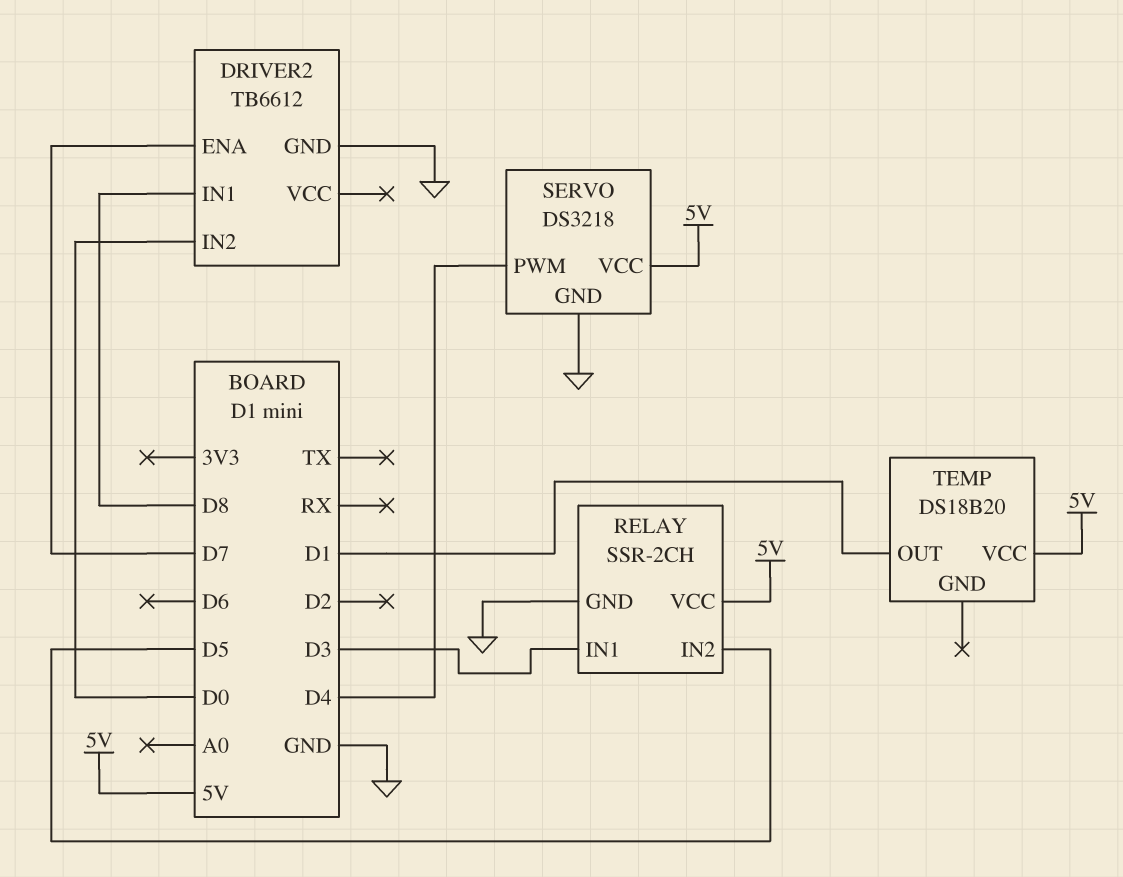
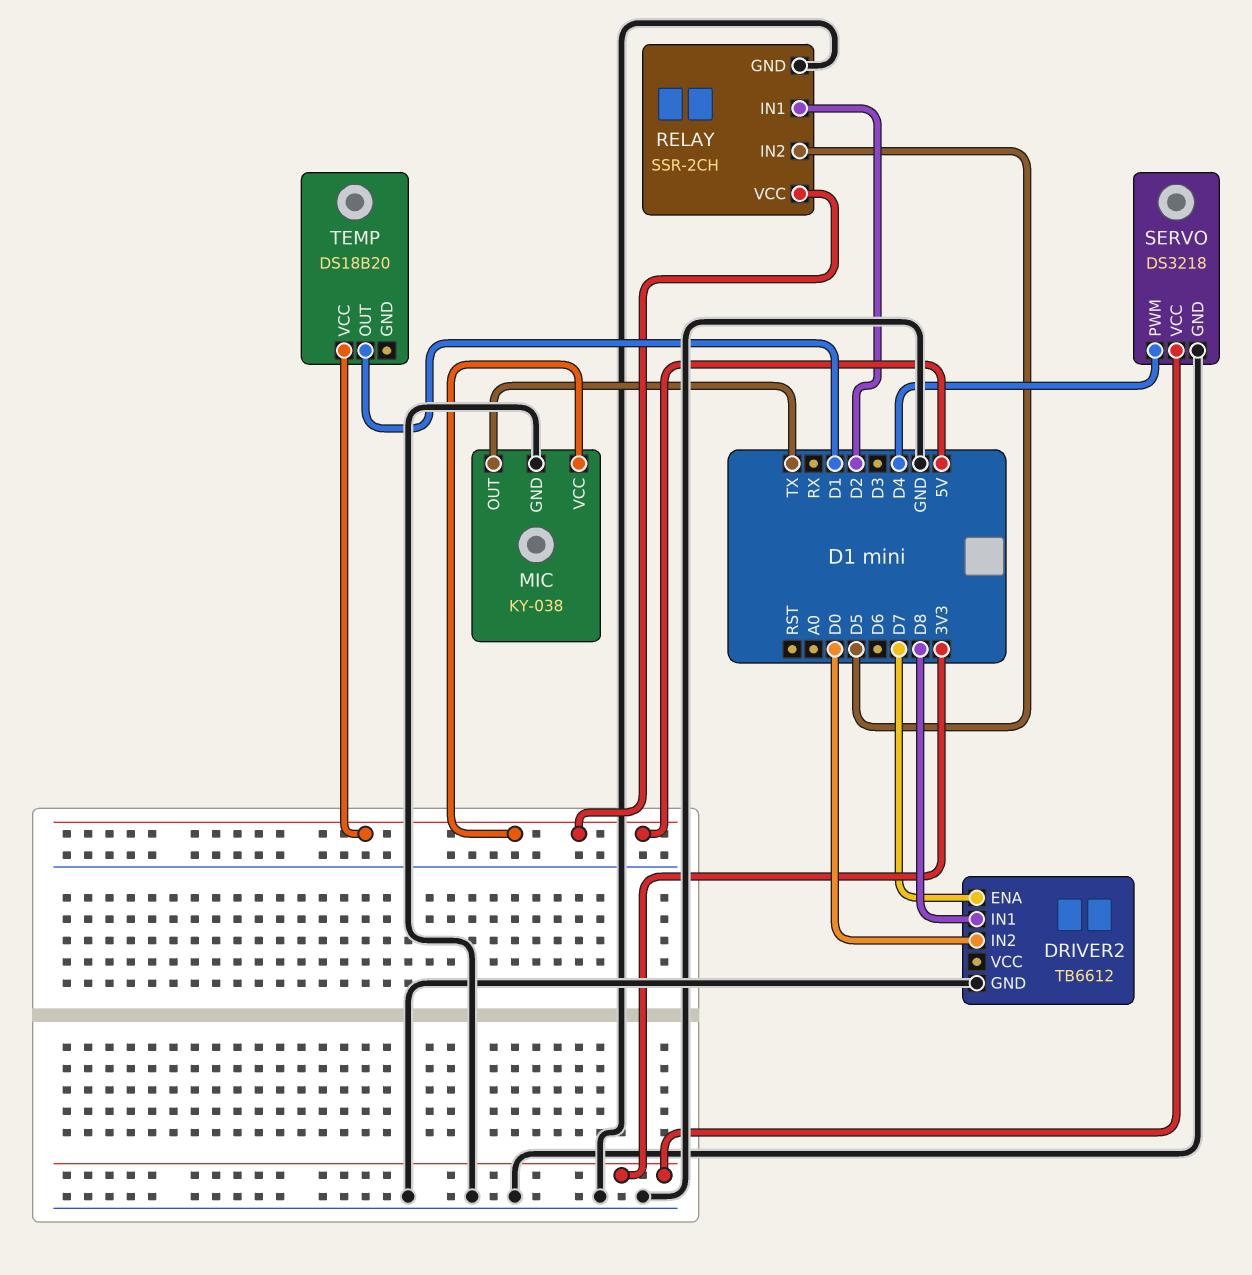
MIC: none -> KY-038
MIC pin GND: none -> GND
MIC pin OUT: none -> TX
MIC pin VCC: none -> 5V
RELAY pin IN1: D3 -> D2
SERVO pin VCC: 5V -> 3V3

